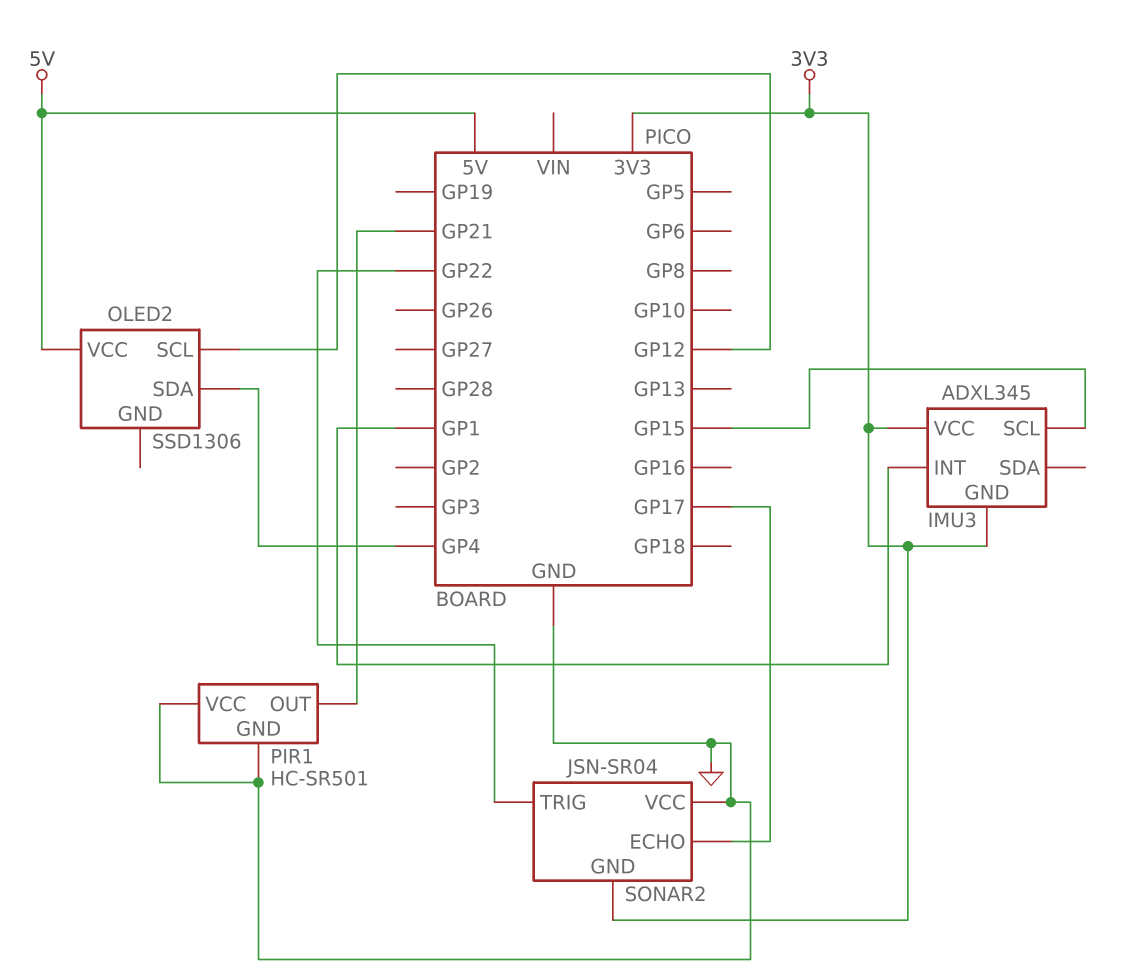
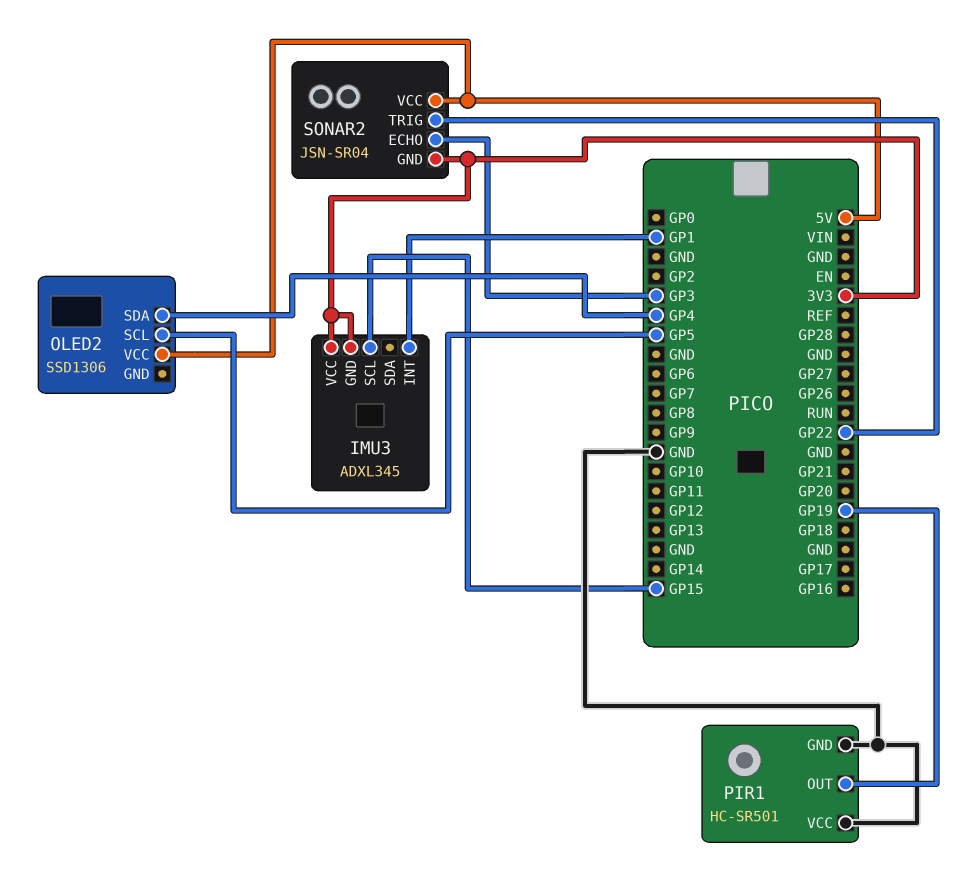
OLED2 pin SCL: GP12 -> GP5
PIR1 pin OUT: GP21 -> GP19
SONAR2 pin ECHO: GP17 -> GP3
SONAR2 pin VCC: GND -> 5V

